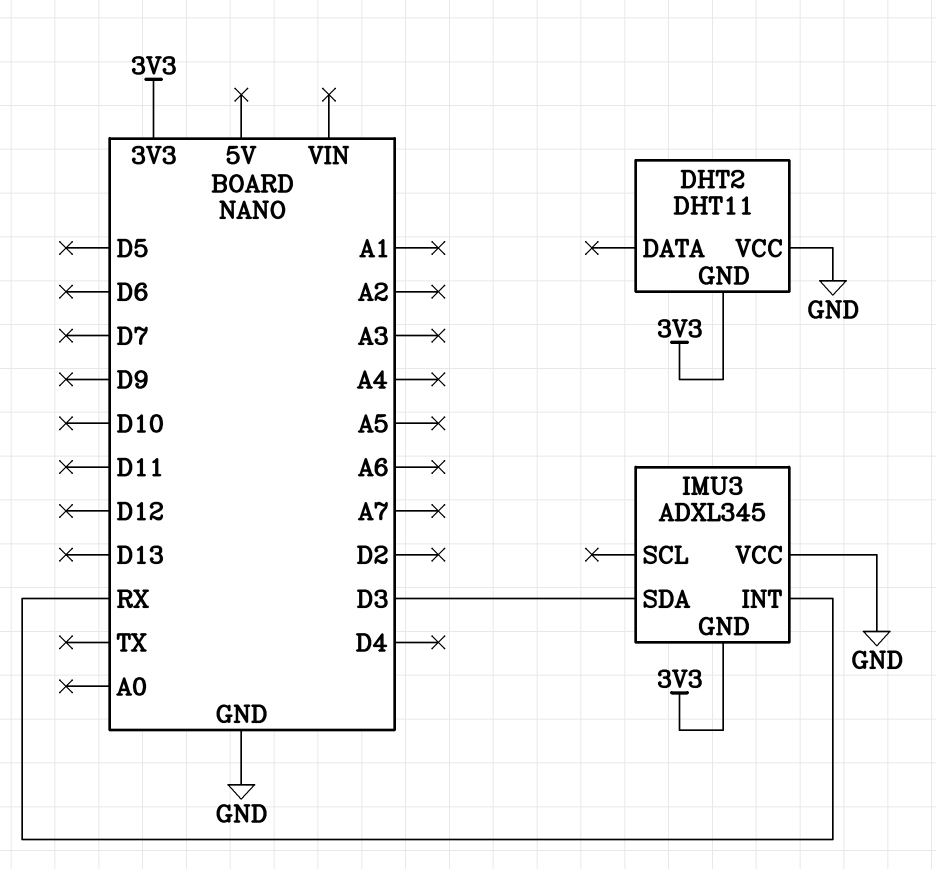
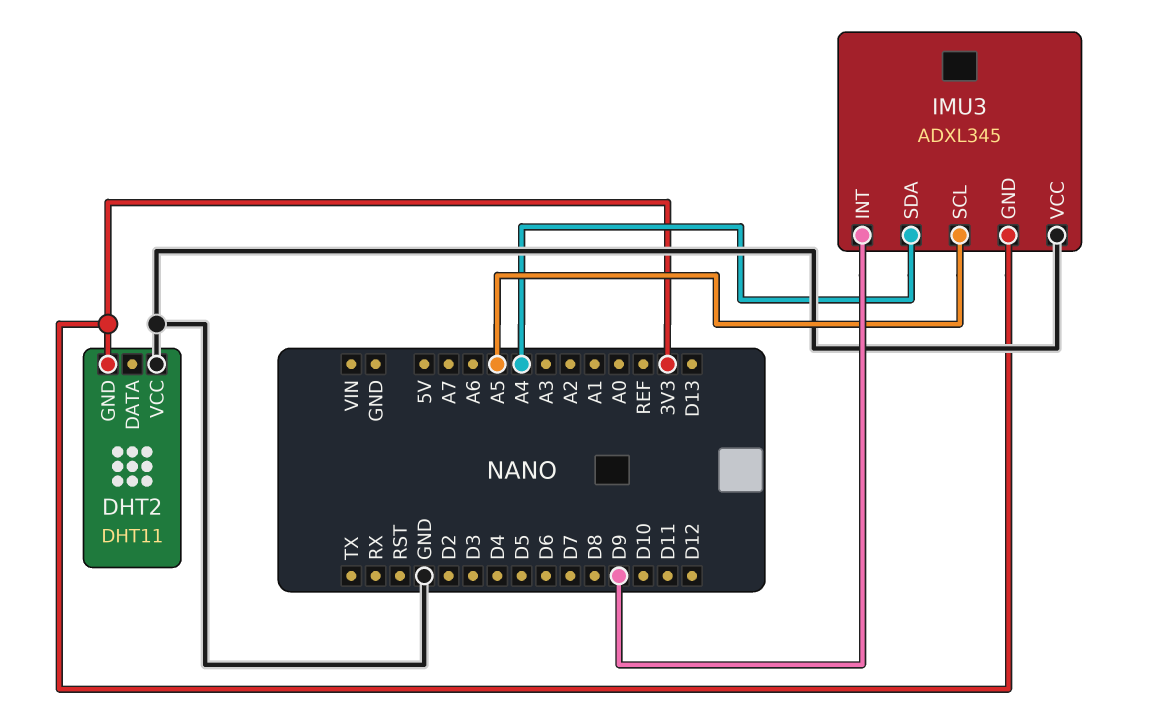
IMU3 pin INT: RX -> D9
IMU3 pin SCL: none -> A5
IMU3 pin SDA: D3 -> A4

